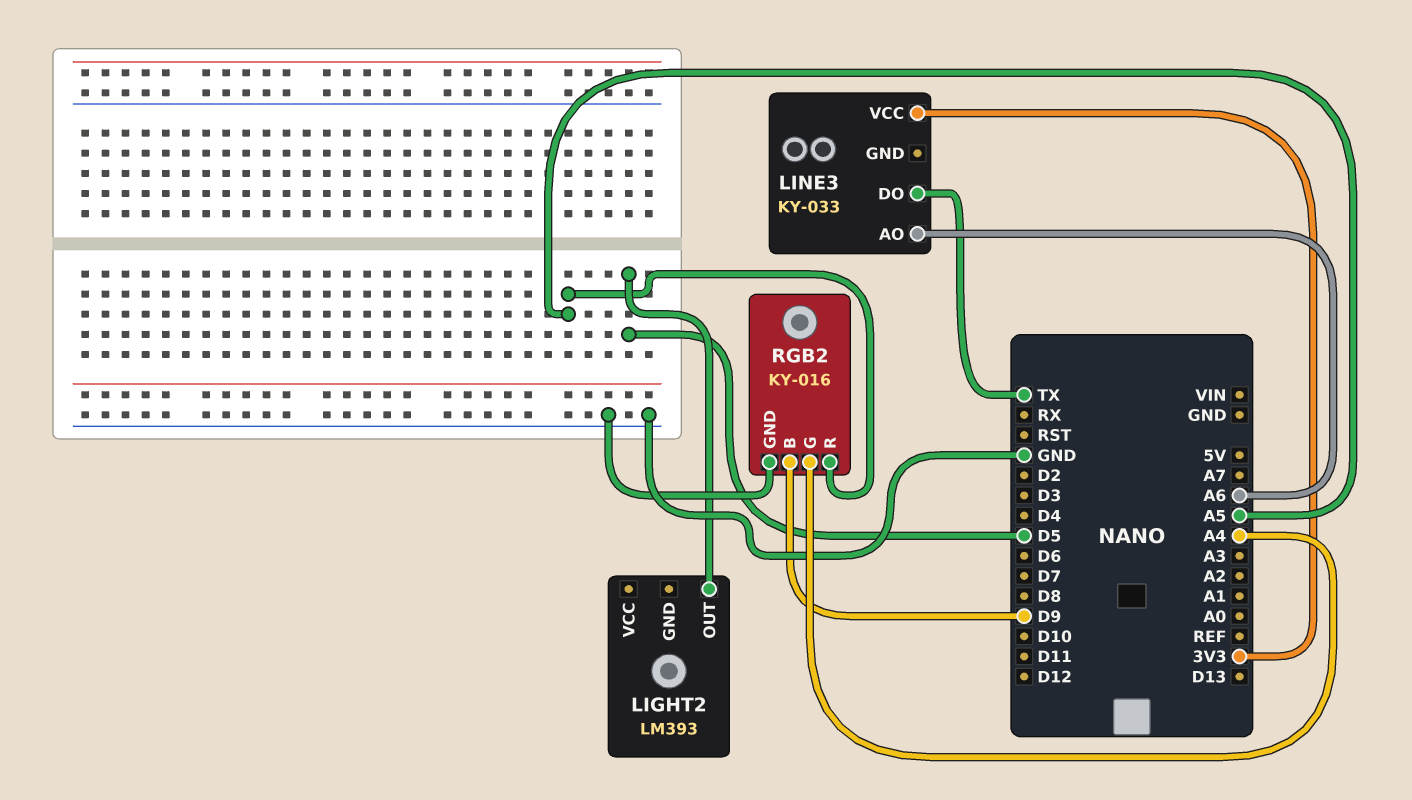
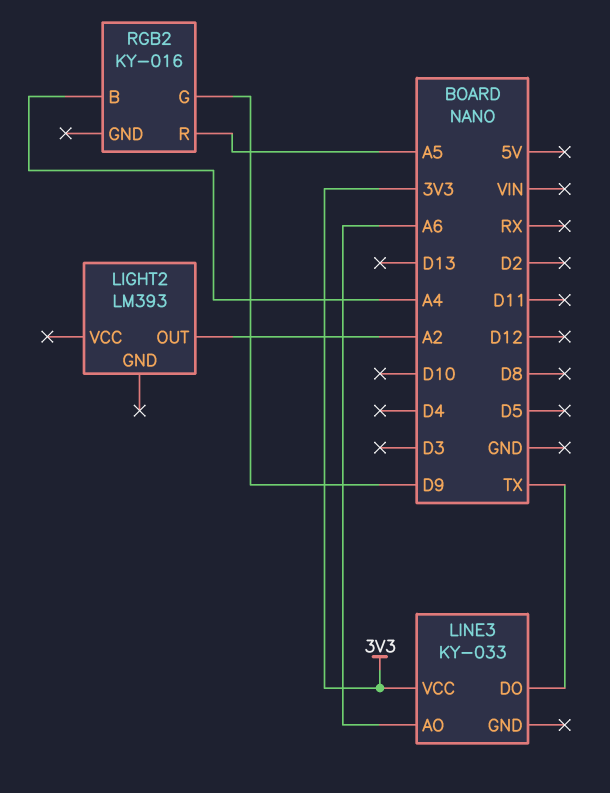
LIGHT2 pin OUT: D5 -> A2
RGB2 pin B: D9 -> A4
RGB2 pin G: A4 -> D9
RGB2 pin GND: GND -> none

